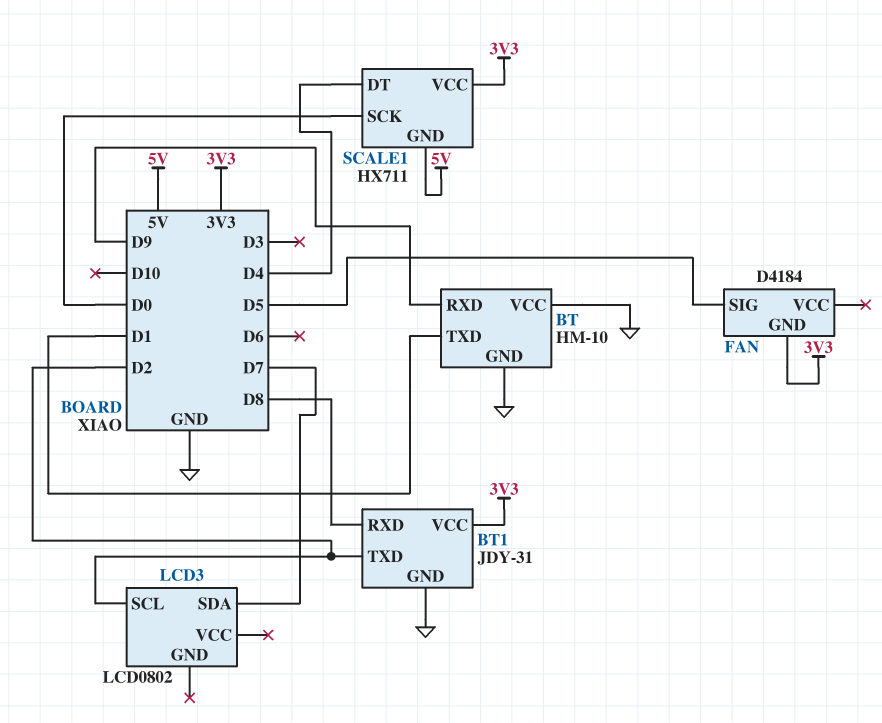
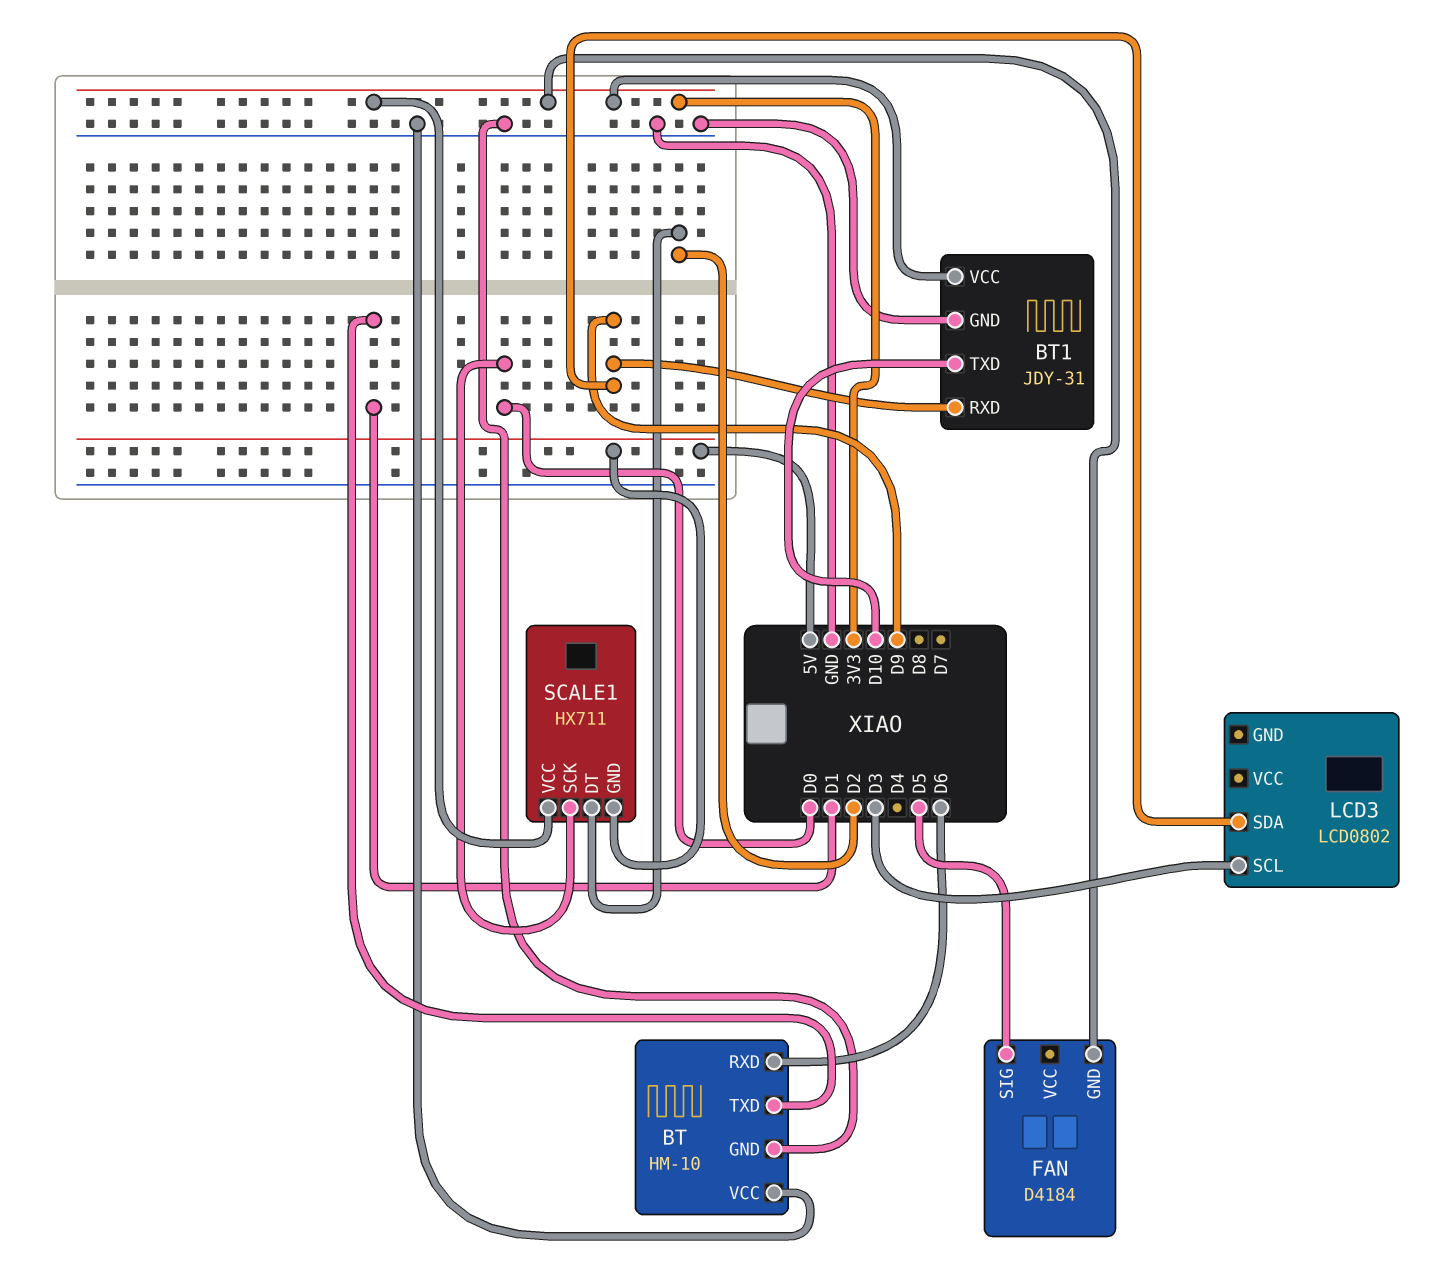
BT pin RXD: D9 -> D6
BT1 pin RXD: D8 -> D9
BT1 pin TXD: D2 -> D10
LCD3 pin SCL: D2 -> D3
LCD3 pin SDA: D7 -> D9
SCALE1 pin DT: D4 -> D2

